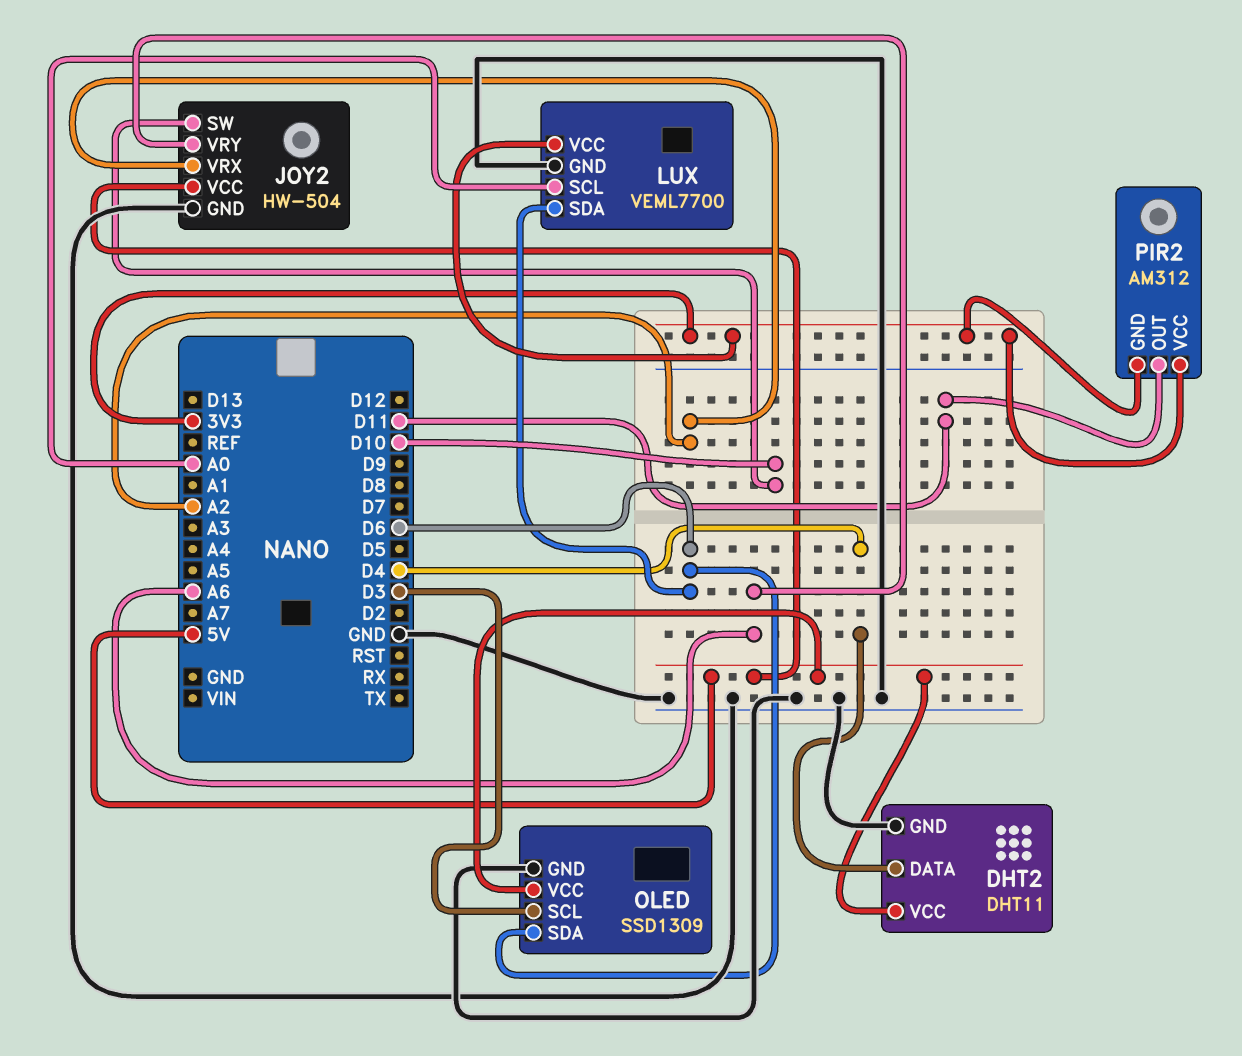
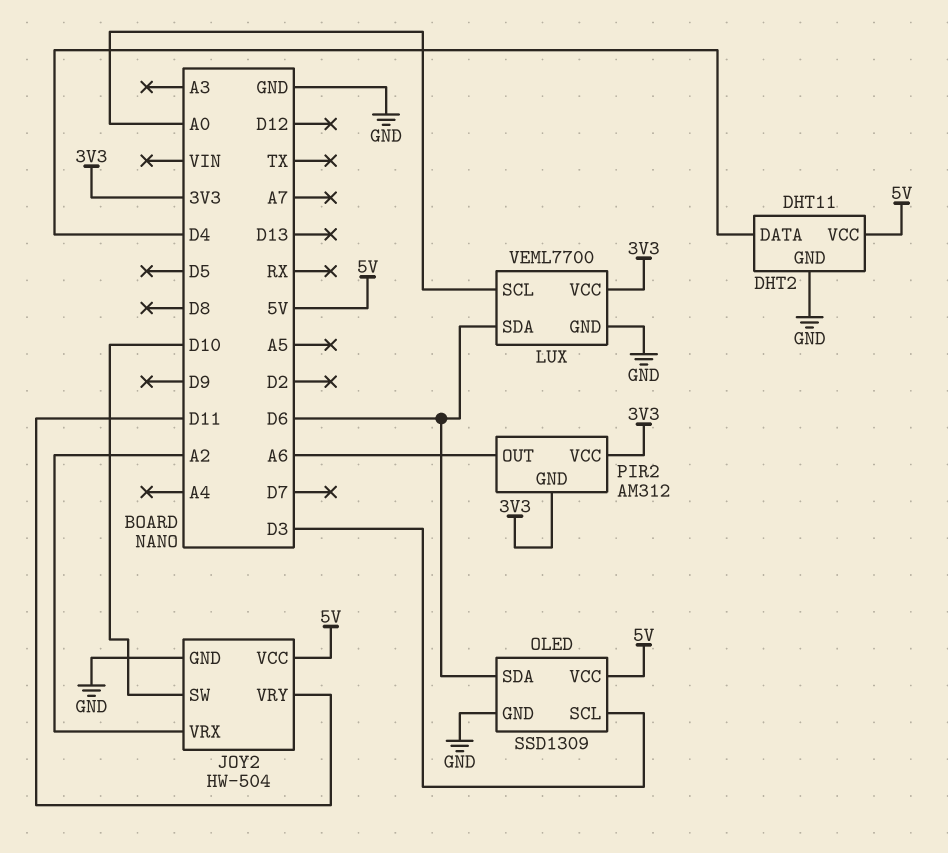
JOY2 pin VRY: A6 -> D11
PIR2 pin OUT: D11 -> A6

